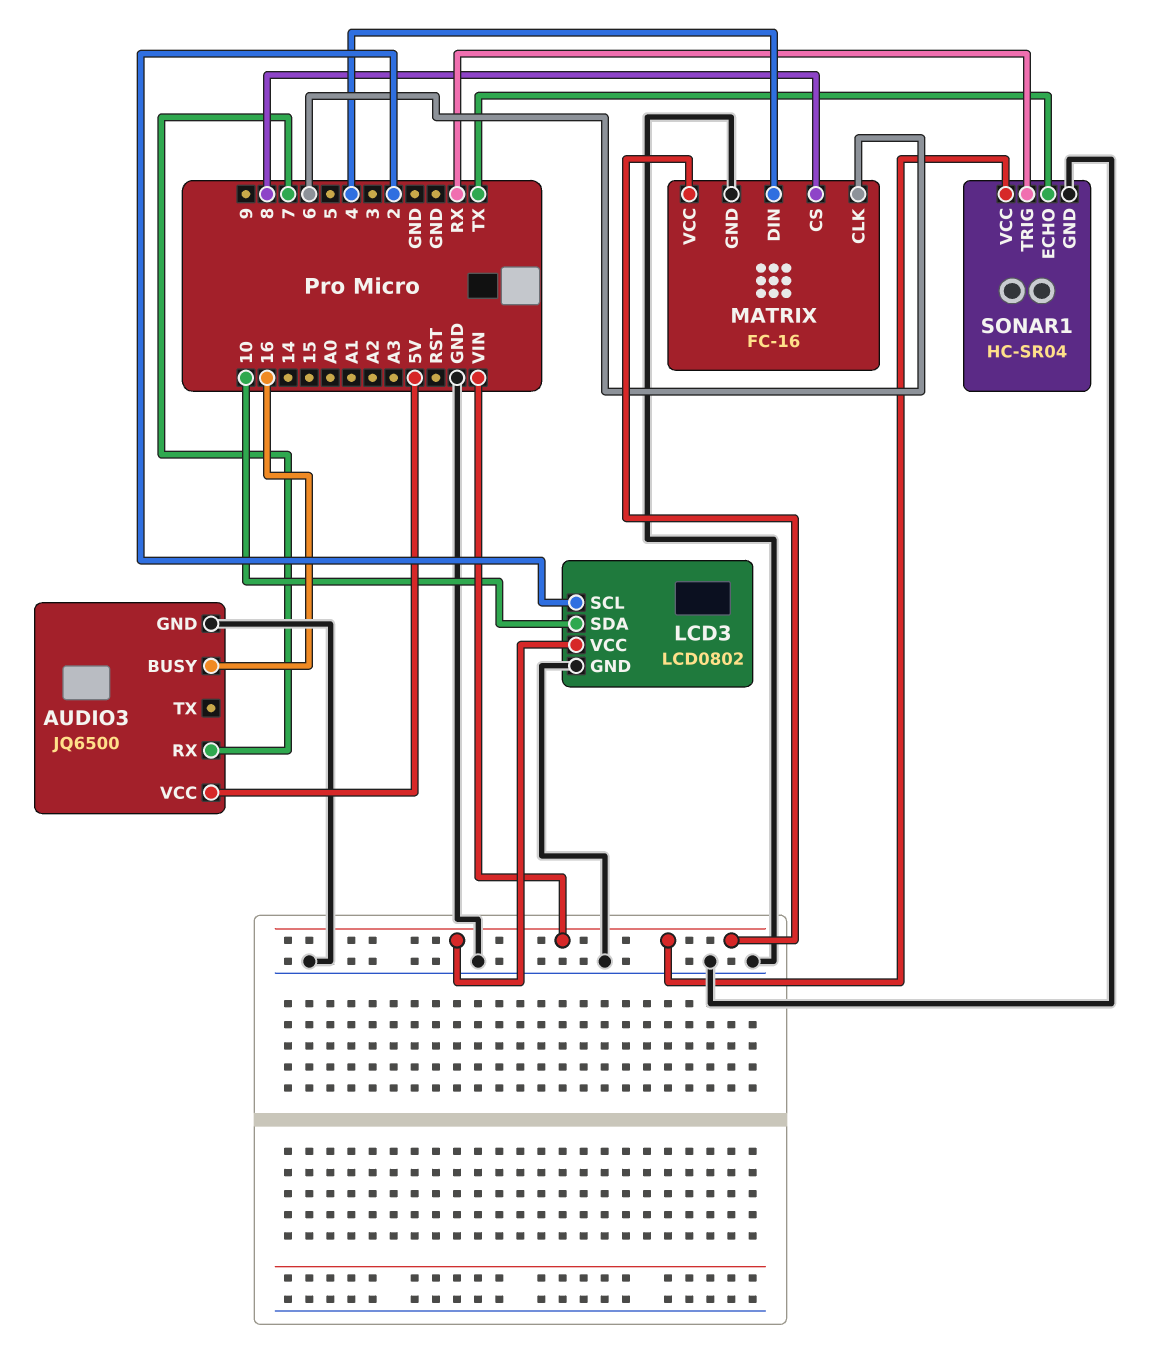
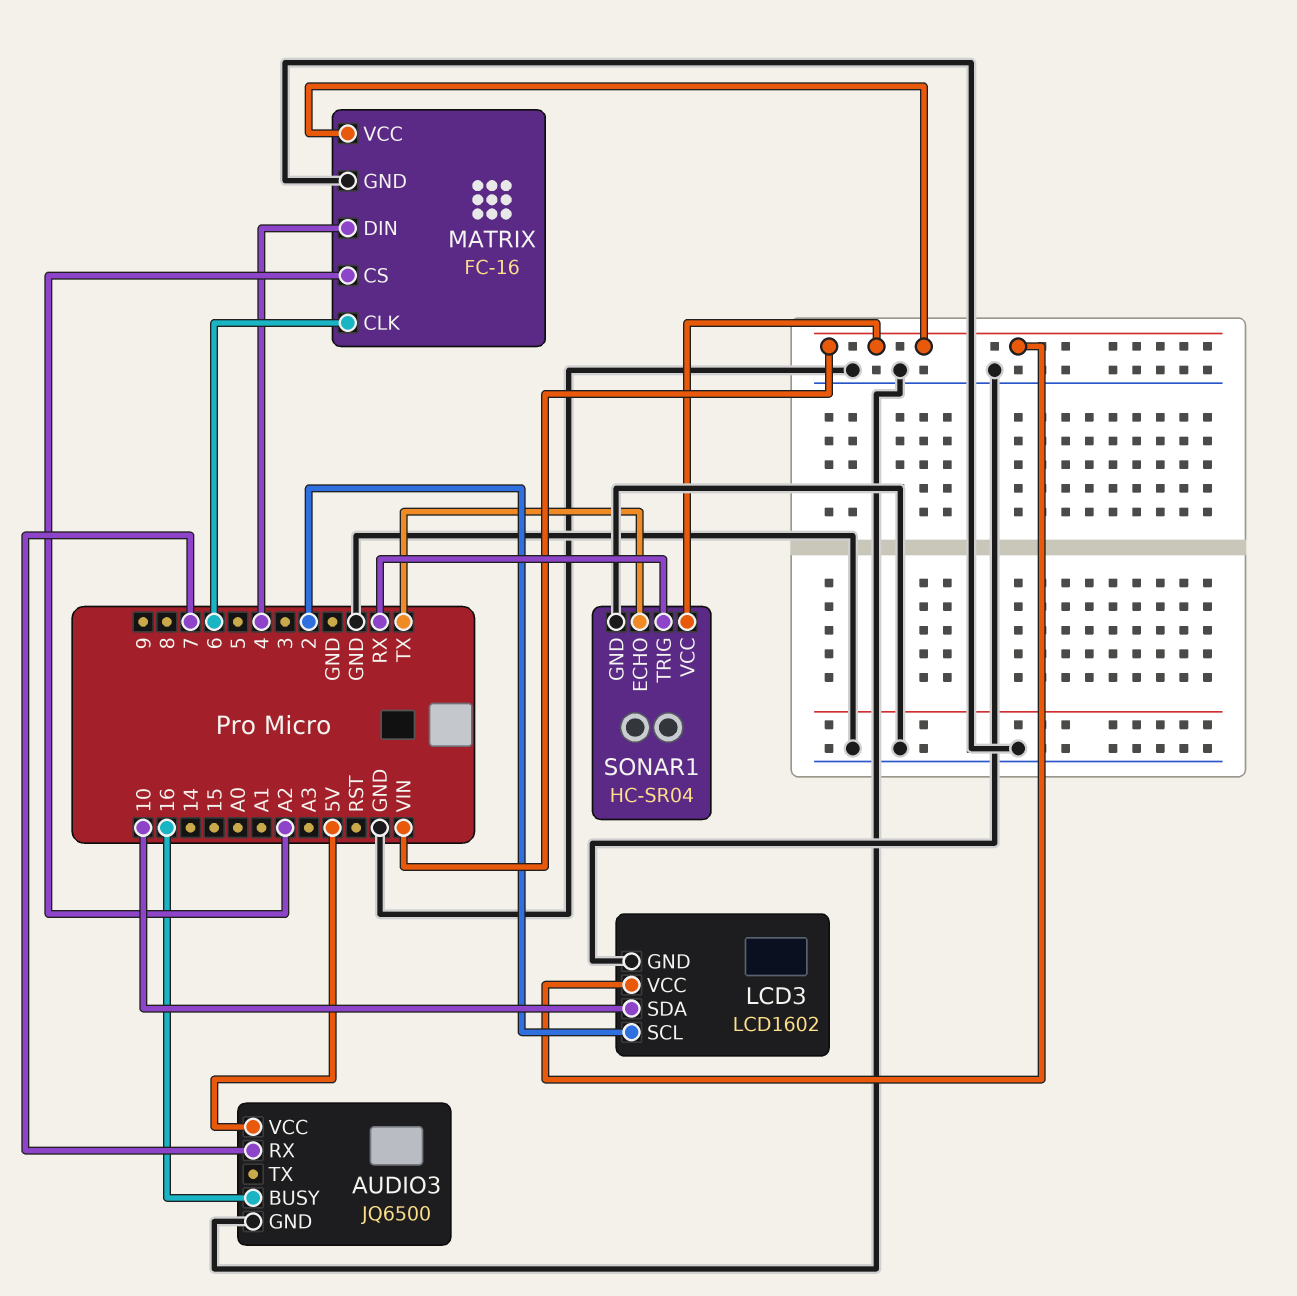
LCD3: LCD0802 -> LCD1602
MATRIX pin CS: 8 -> A2

